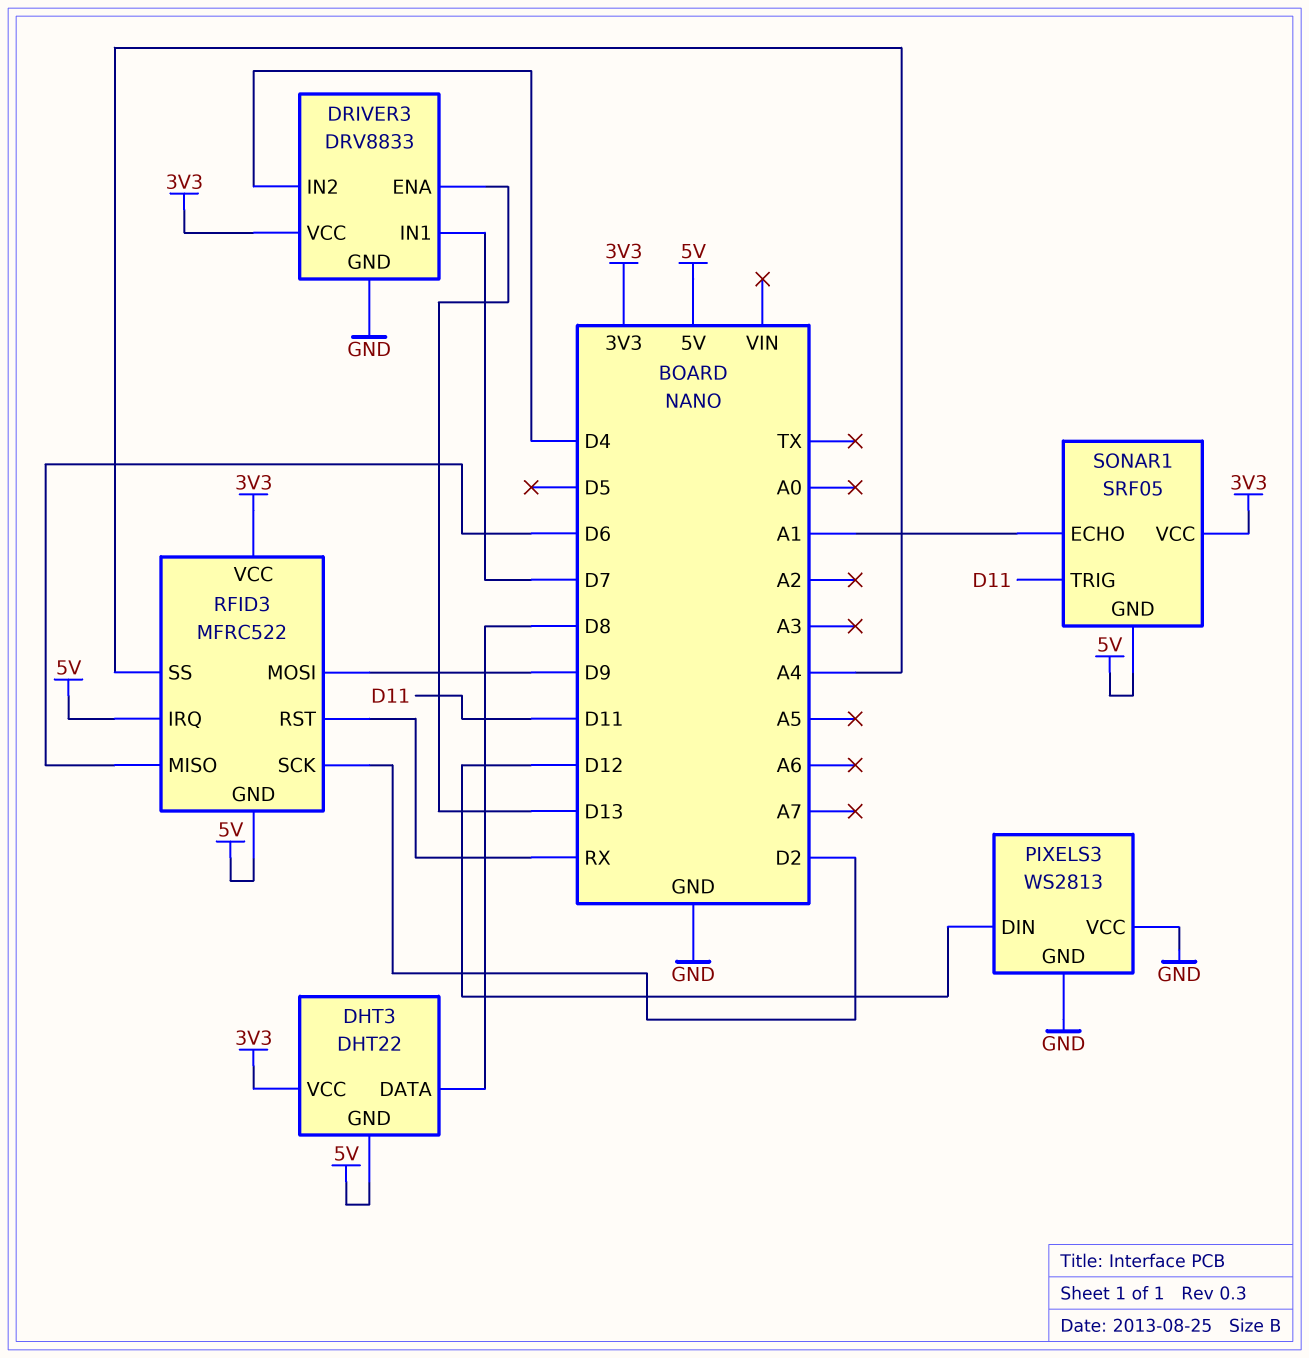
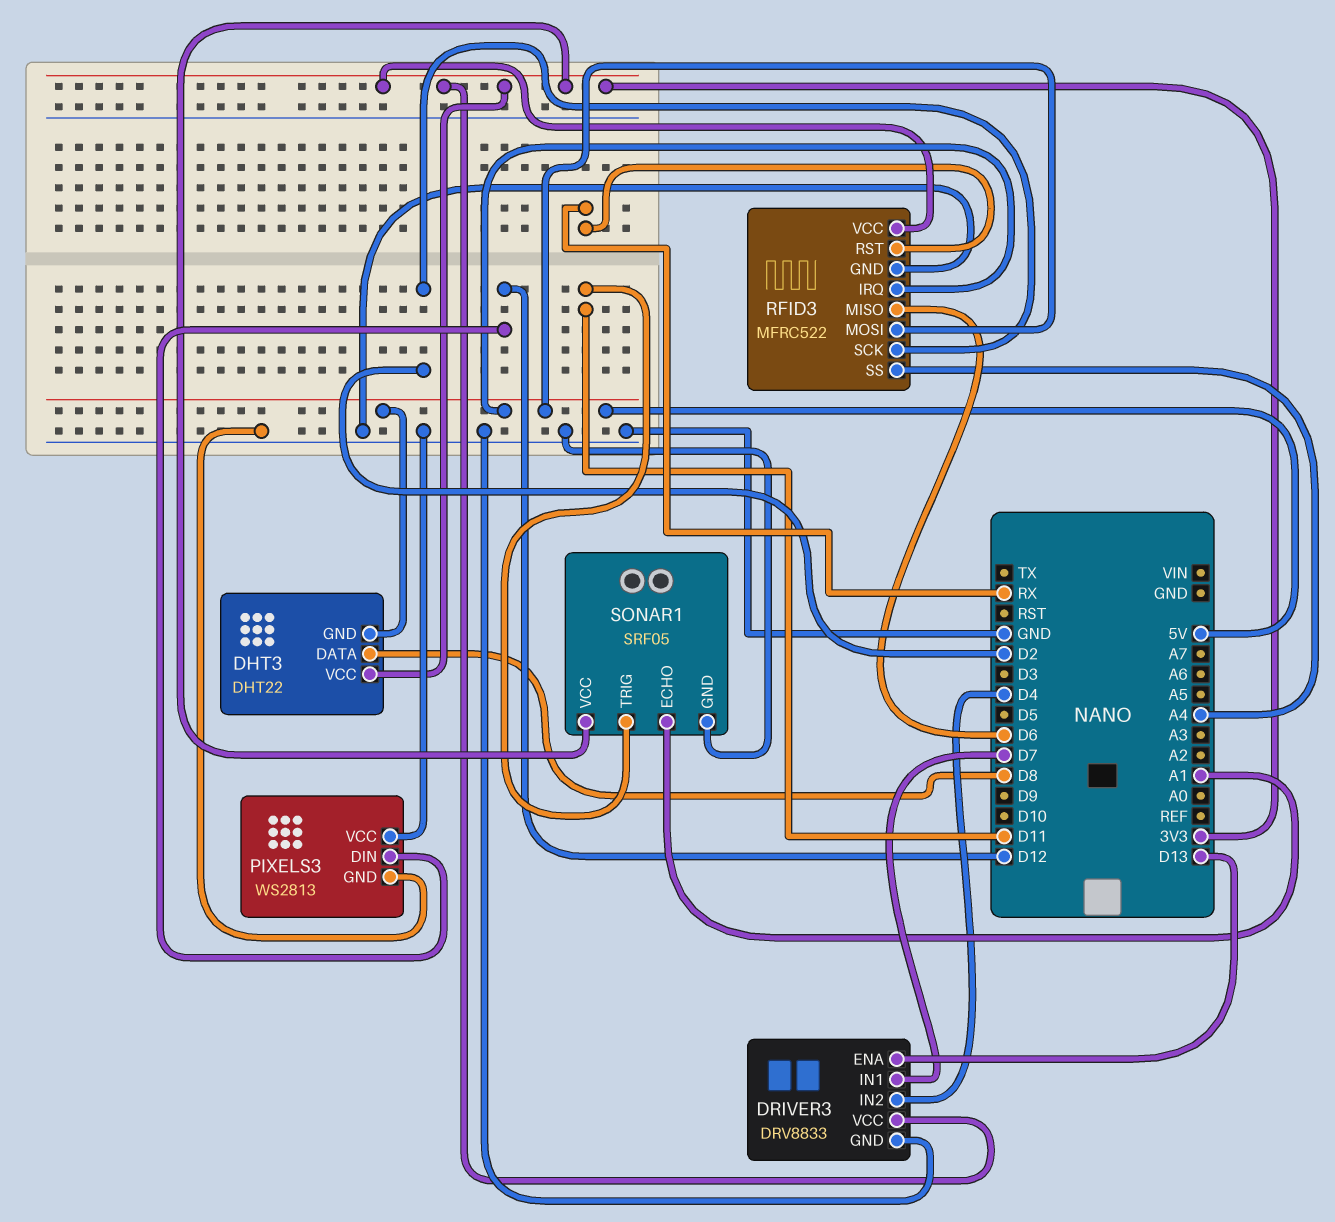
RFID3 pin GND: 5V -> GND
RFID3 pin MOSI: D9 -> 5V
SONAR1 pin GND: 5V -> GND

